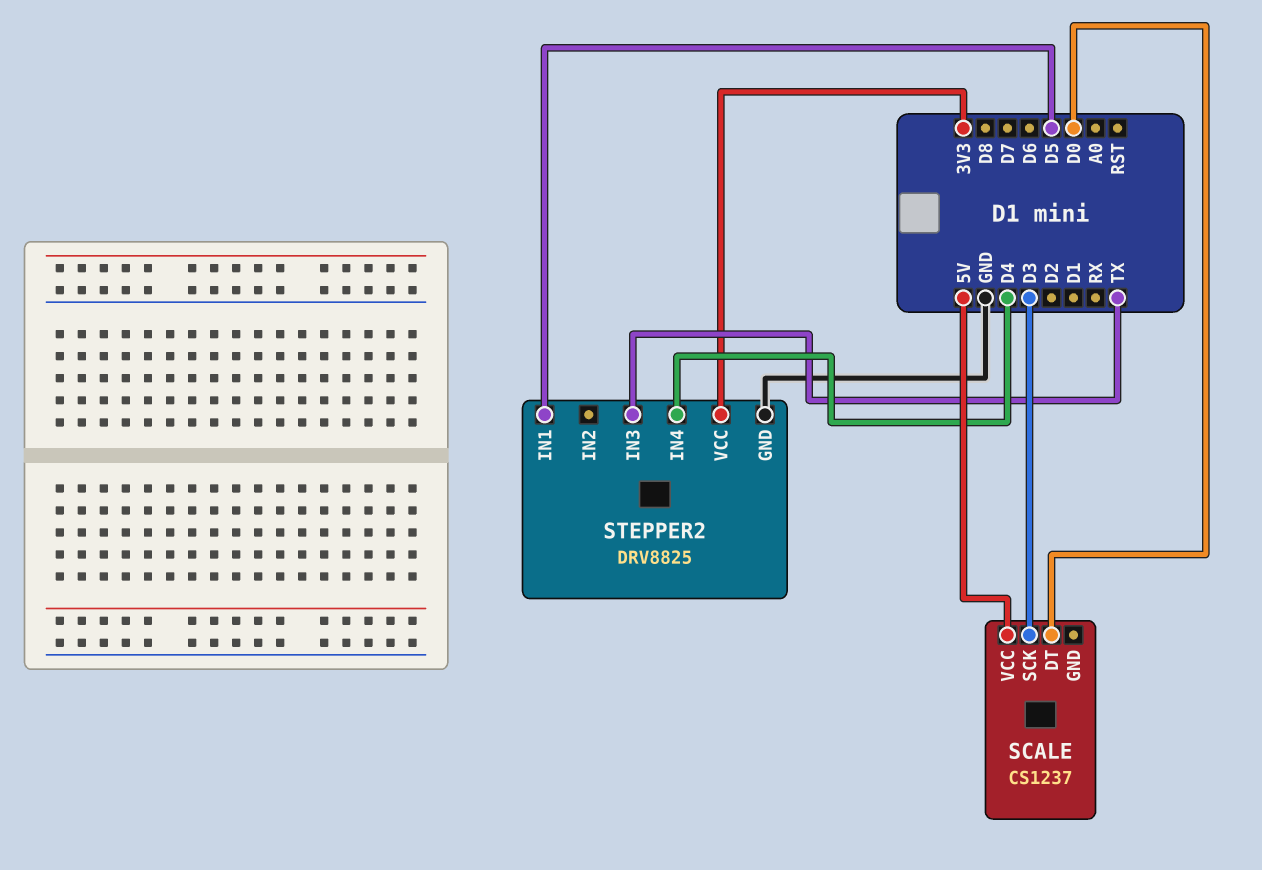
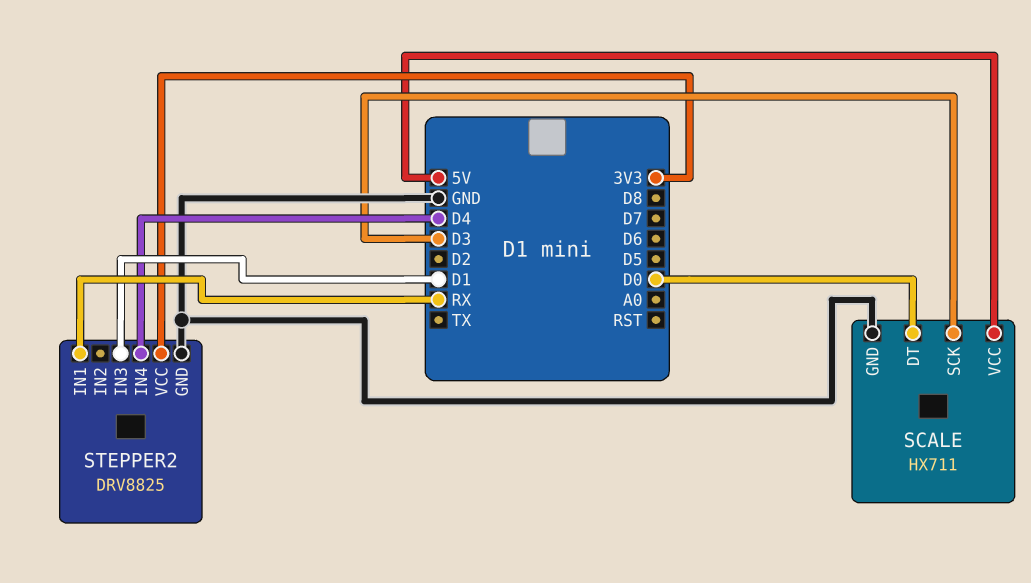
SCALE: CS1237 -> HX711
SCALE pin GND: none -> GND
STEPPER2 pin IN1: D5 -> RX
STEPPER2 pin IN3: TX -> D1

